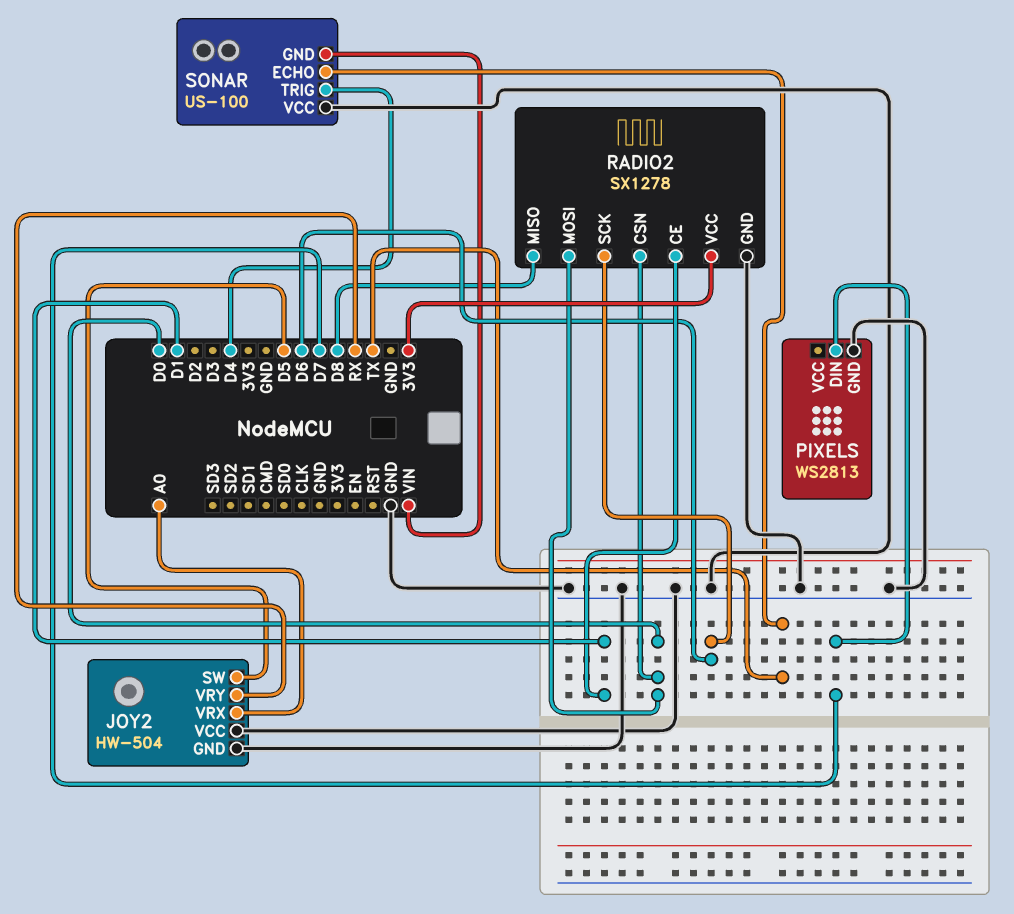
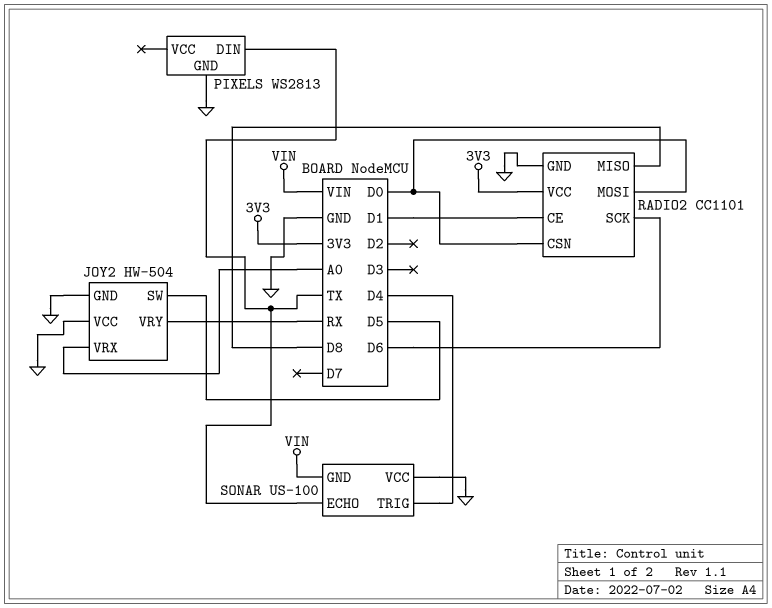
PIXELS pin DIN: D7 -> TX
RADIO2: SX1278 -> CC1101

